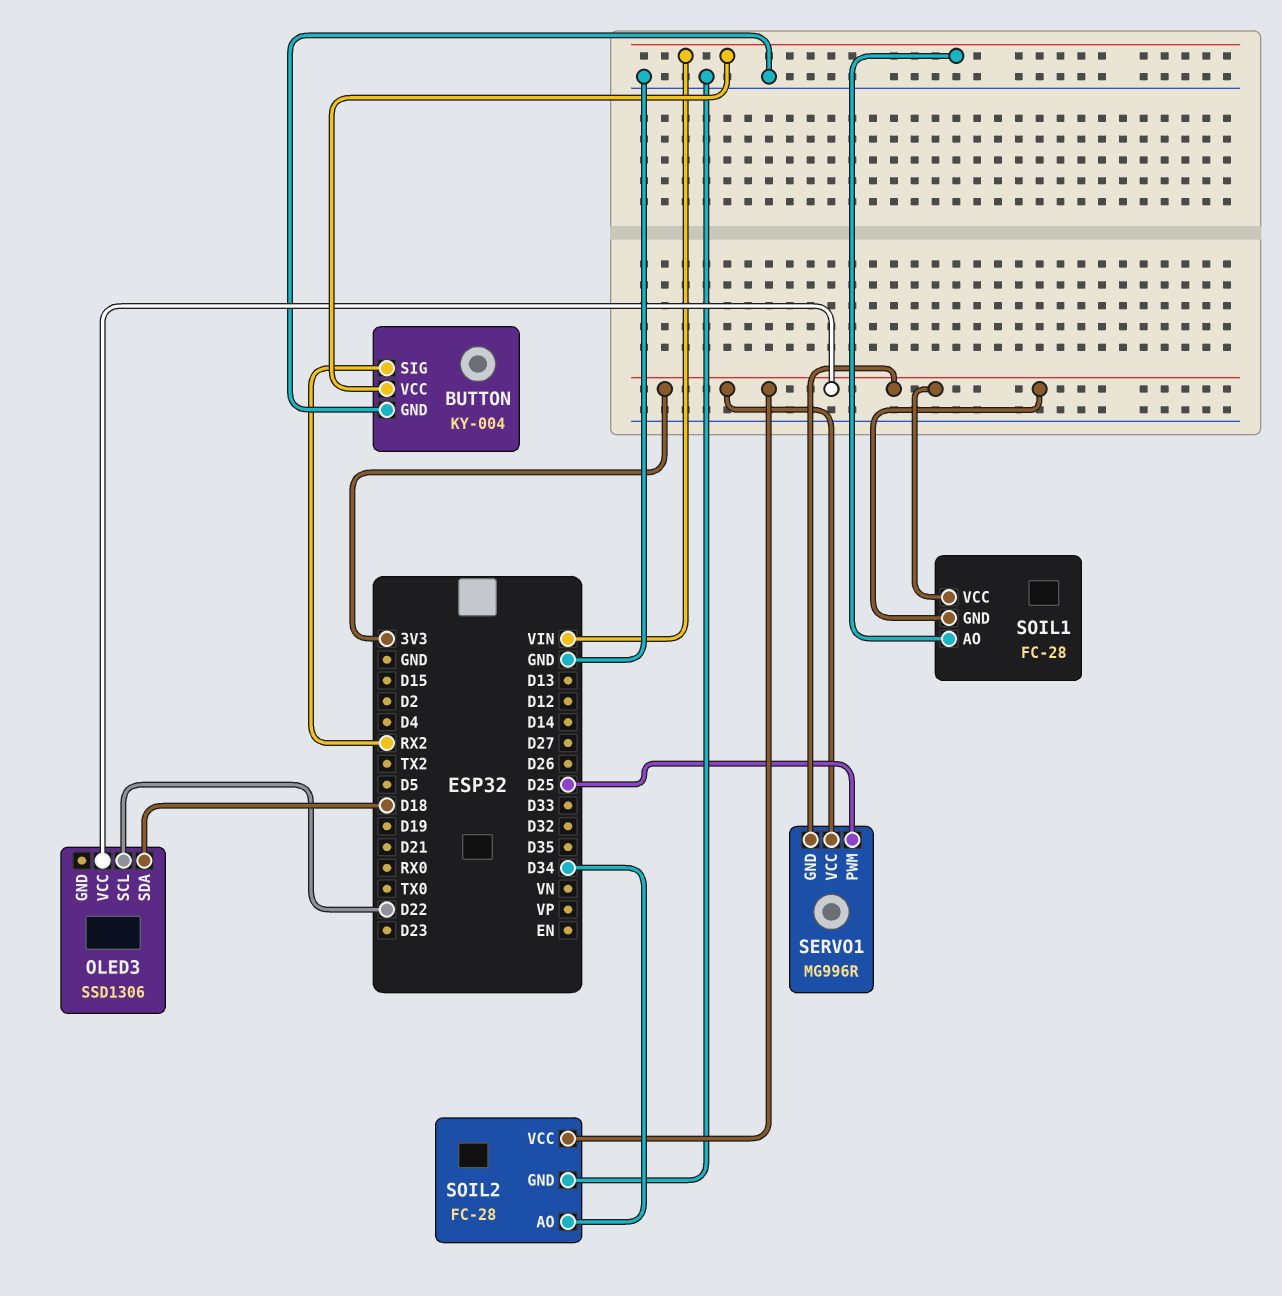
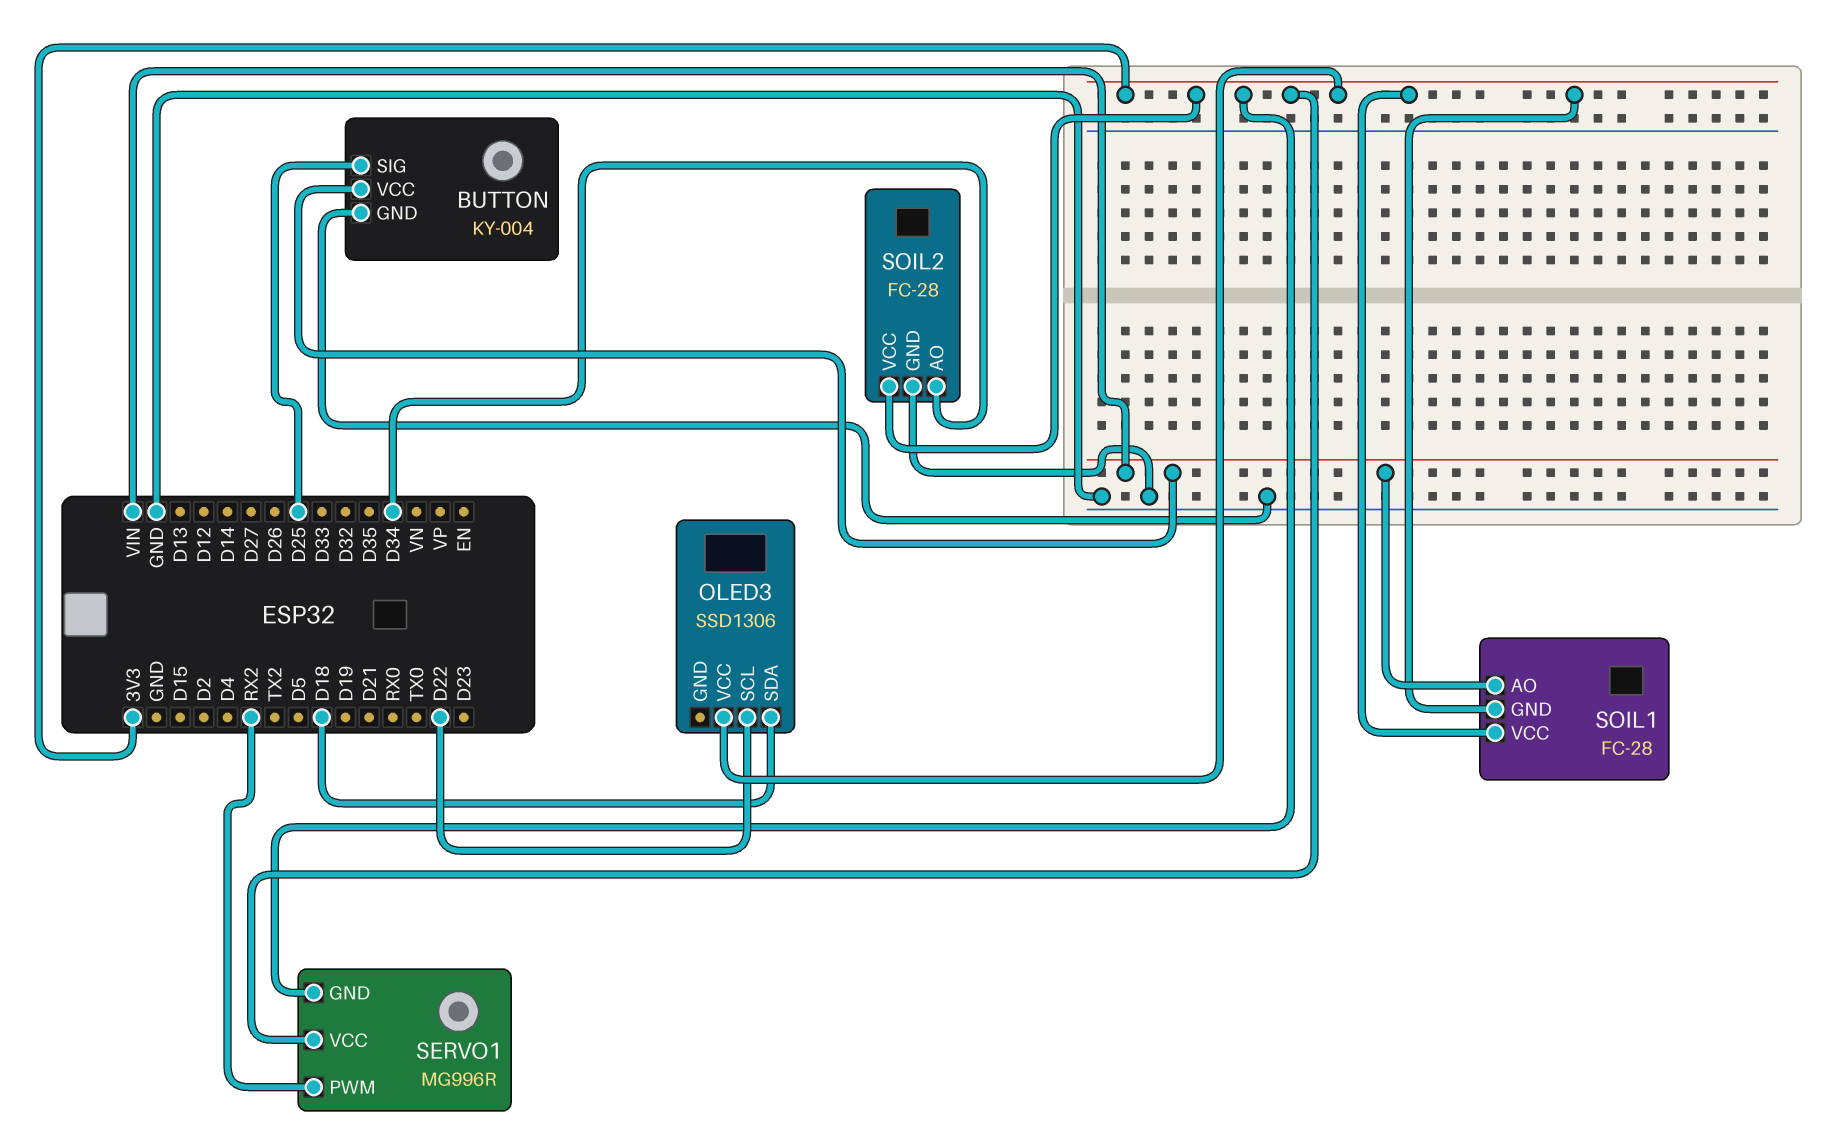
BUTTON pin SIG: RX2 -> D25
SERVO1 pin PWM: D25 -> RX2

